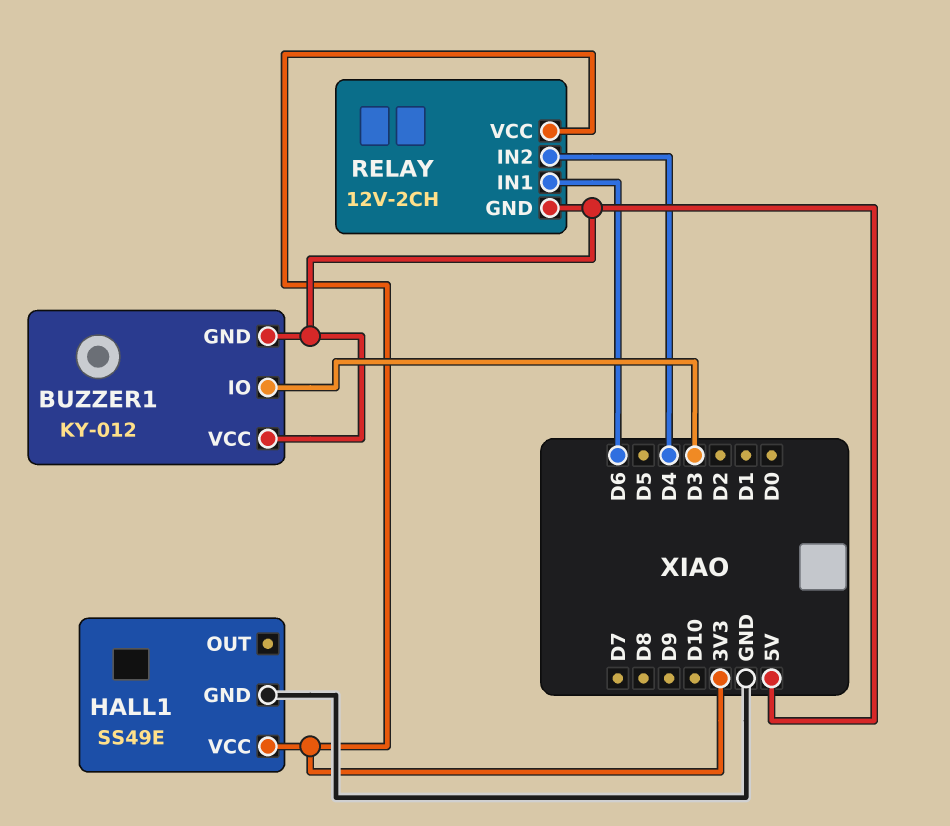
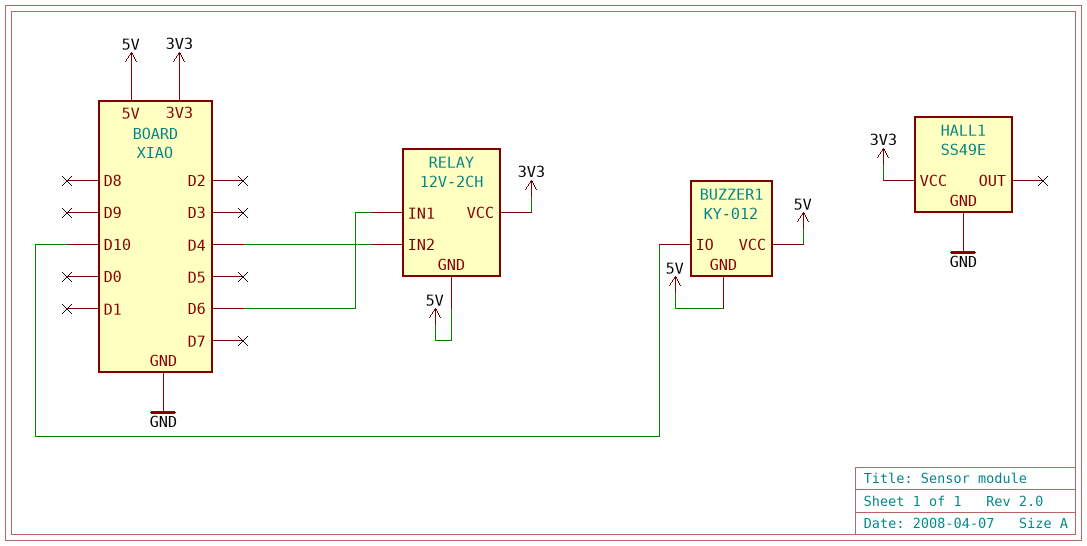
BUZZER1 pin IO: D3 -> D10

